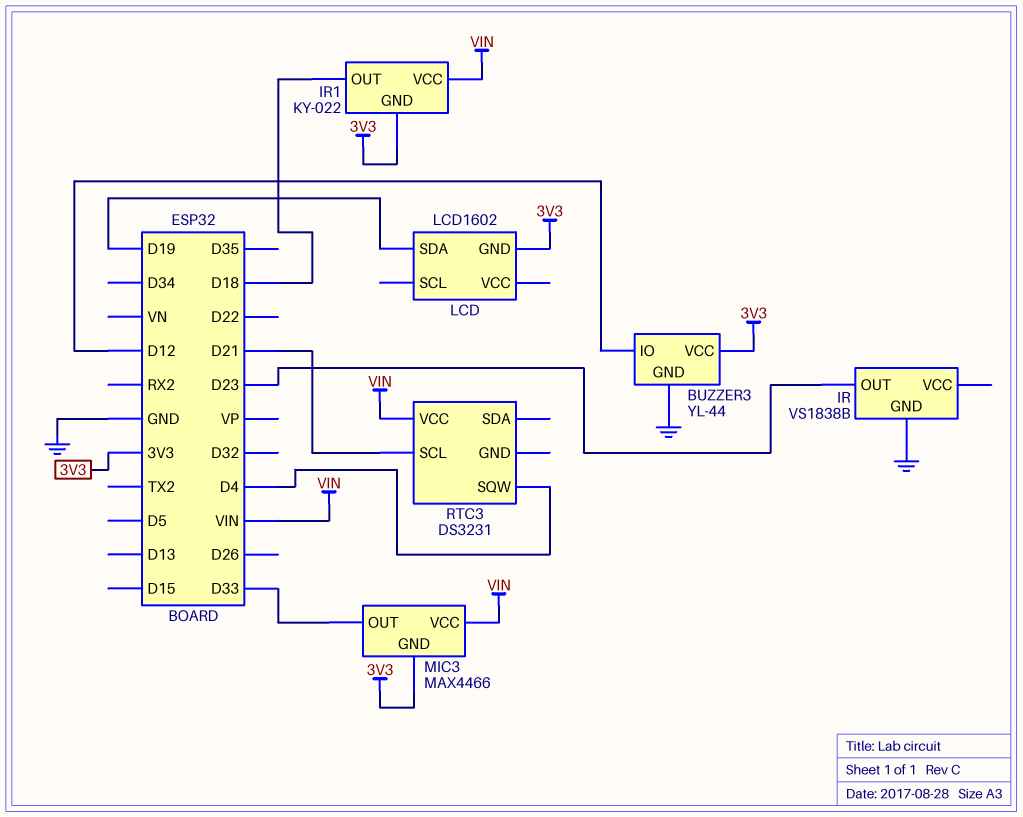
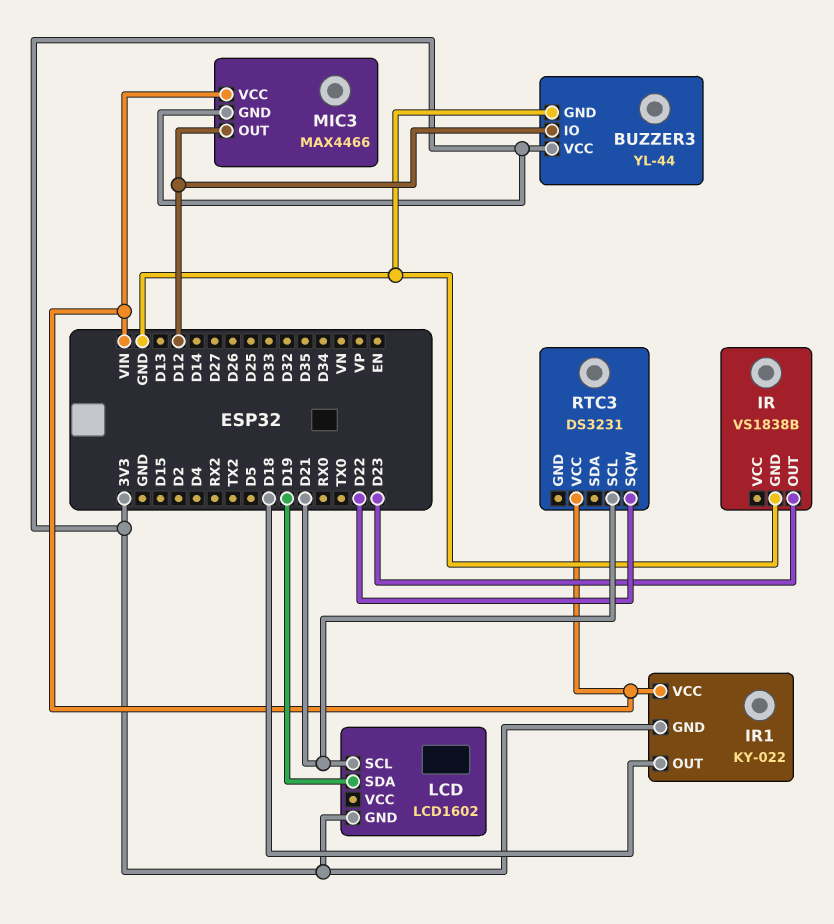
LCD pin SCL: none -> D21
MIC3 pin OUT: D33 -> D12
RTC3 pin SQW: D4 -> D22

